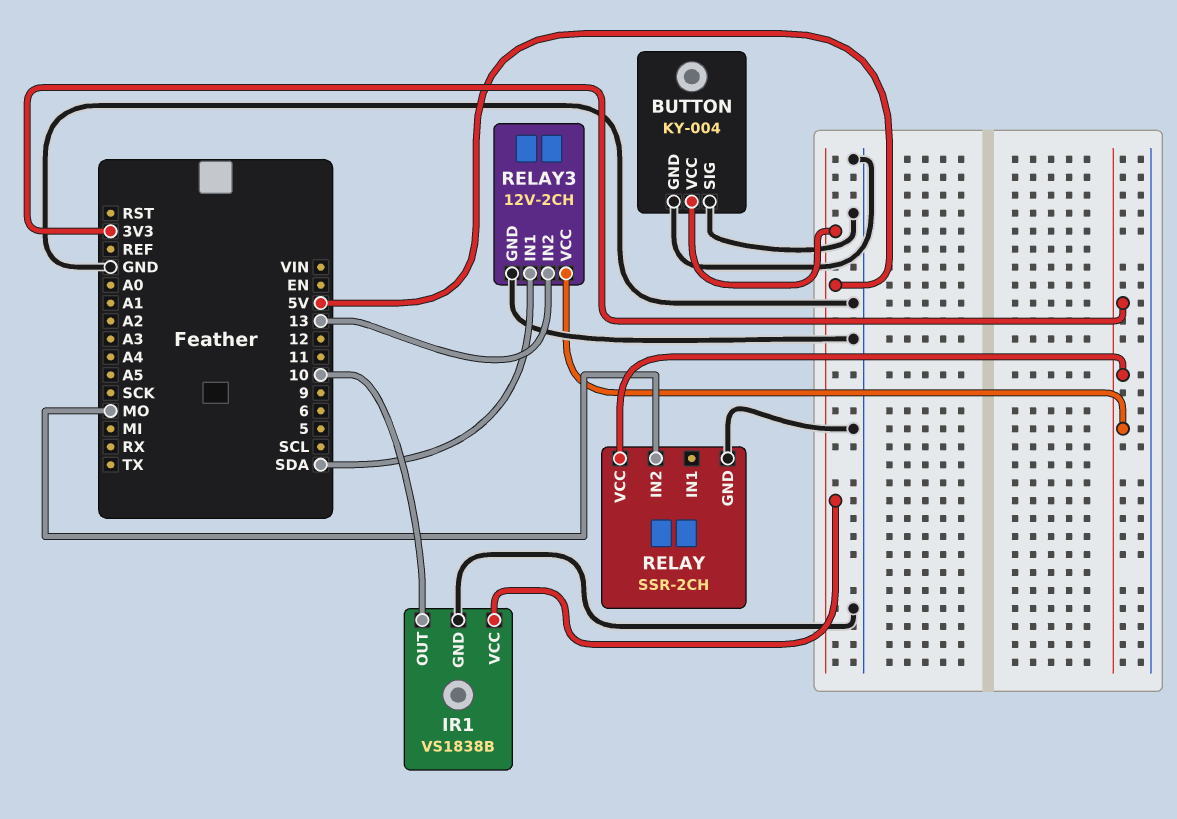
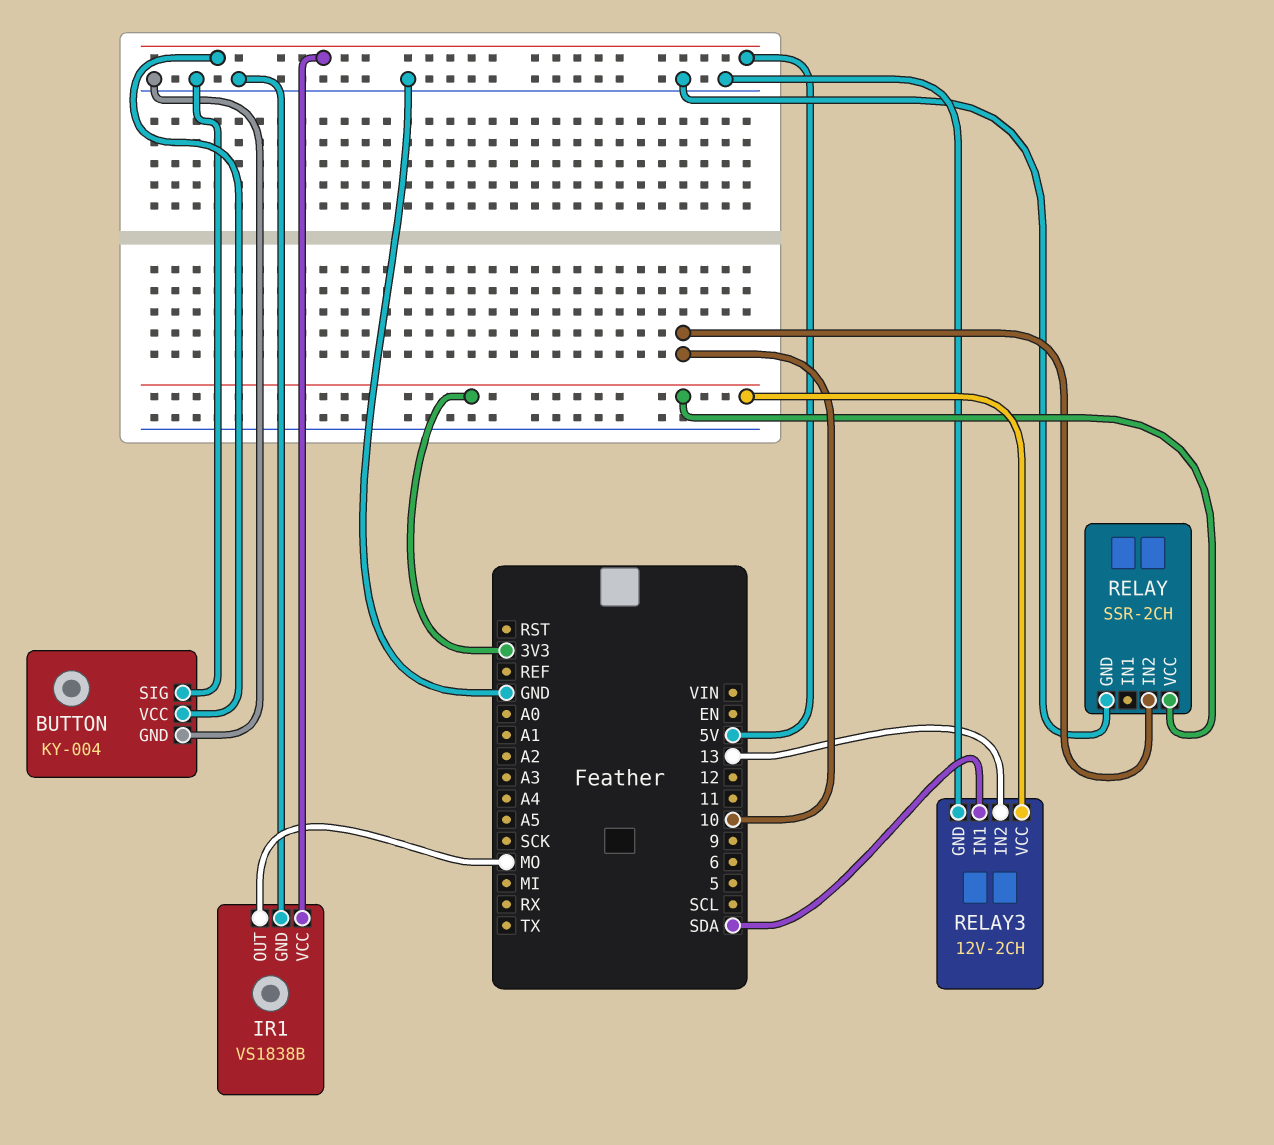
IR1 pin OUT: 10 -> MO
RELAY pin IN2: MO -> 10

